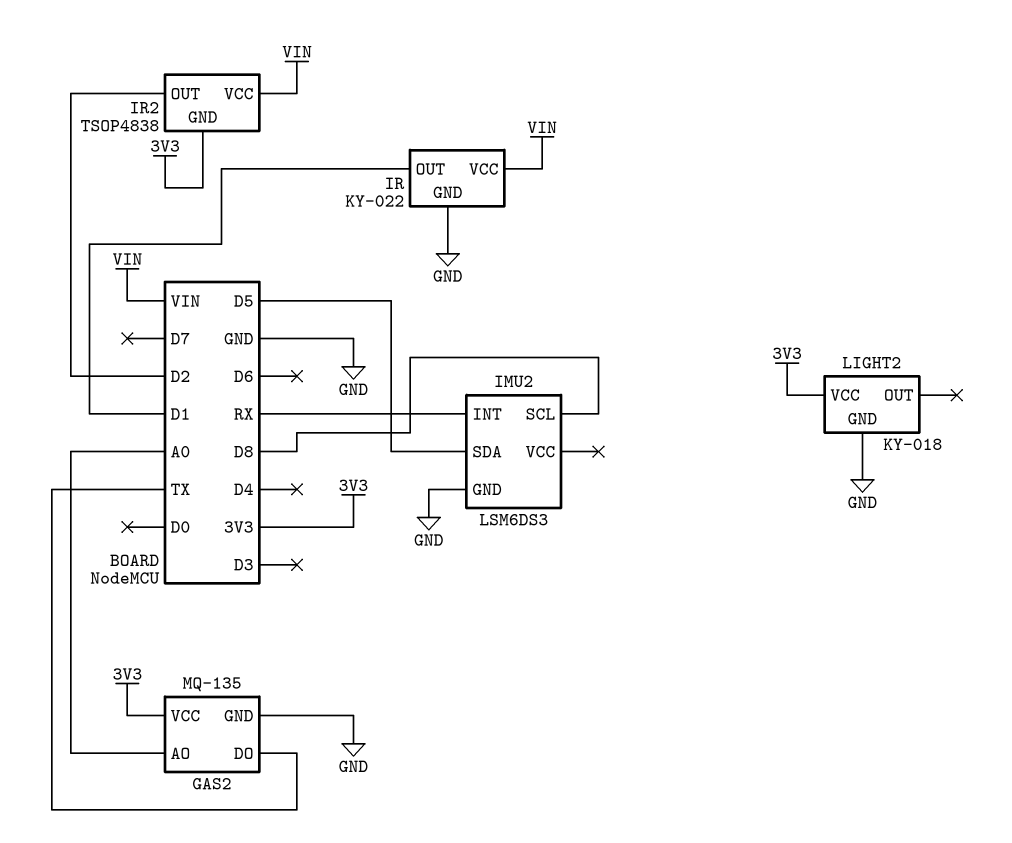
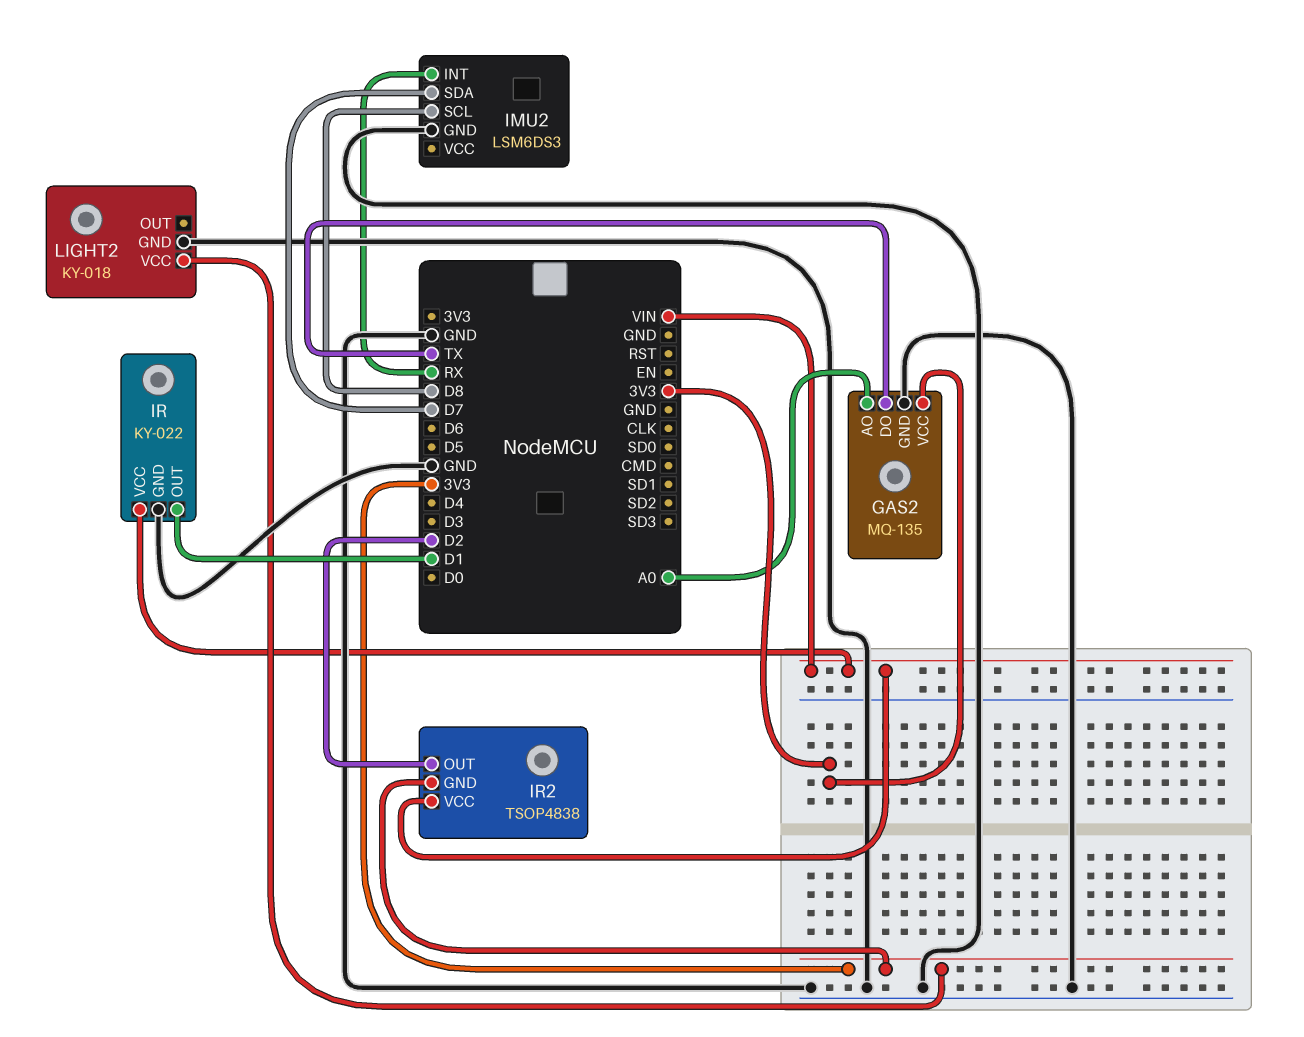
IMU2 pin SDA: D5 -> D7

